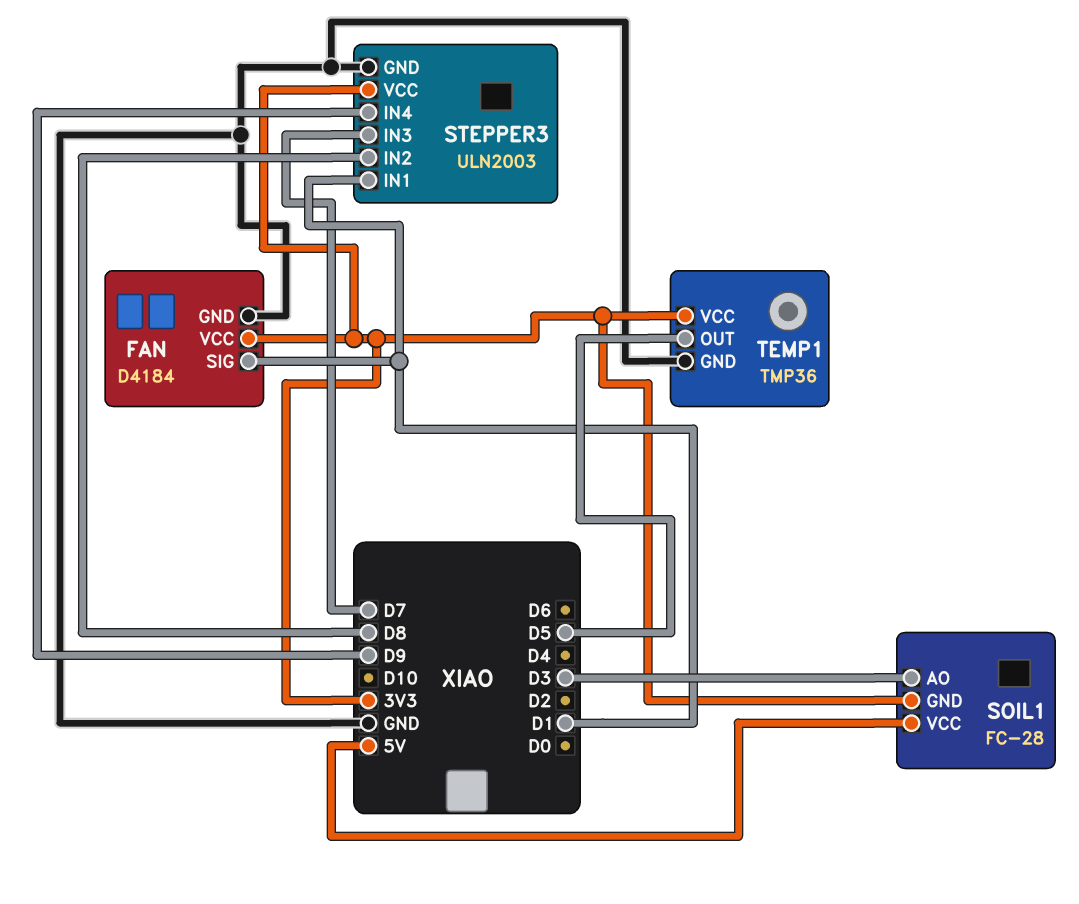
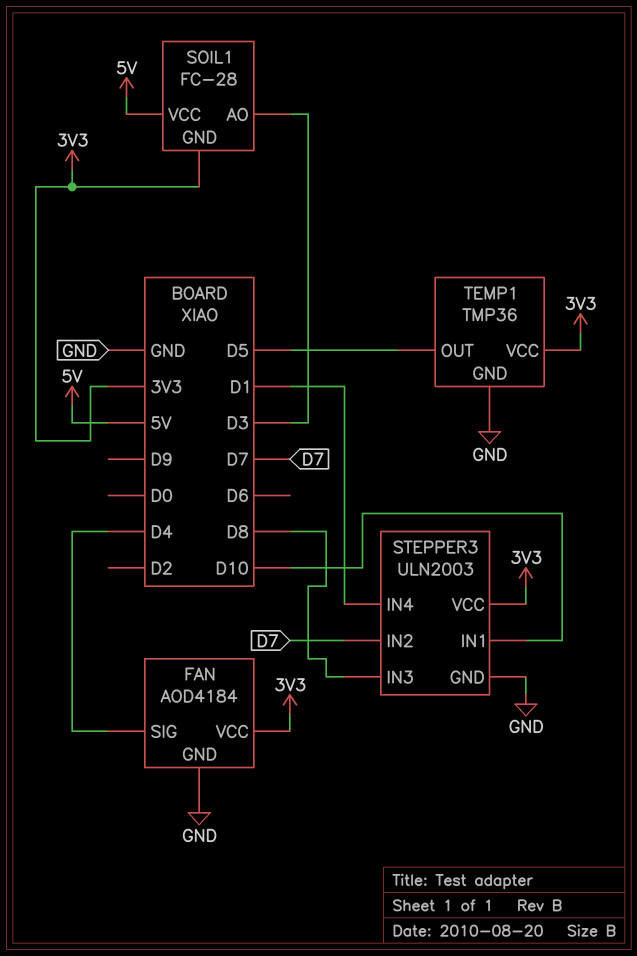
FAN: D4184 -> AOD4184
FAN pin SIG: D1 -> D4
STEPPER3 pin IN1: D1 -> D10
STEPPER3 pin IN2: D8 -> D7
STEPPER3 pin IN3: D7 -> D8
STEPPER3 pin IN4: D9 -> D1

